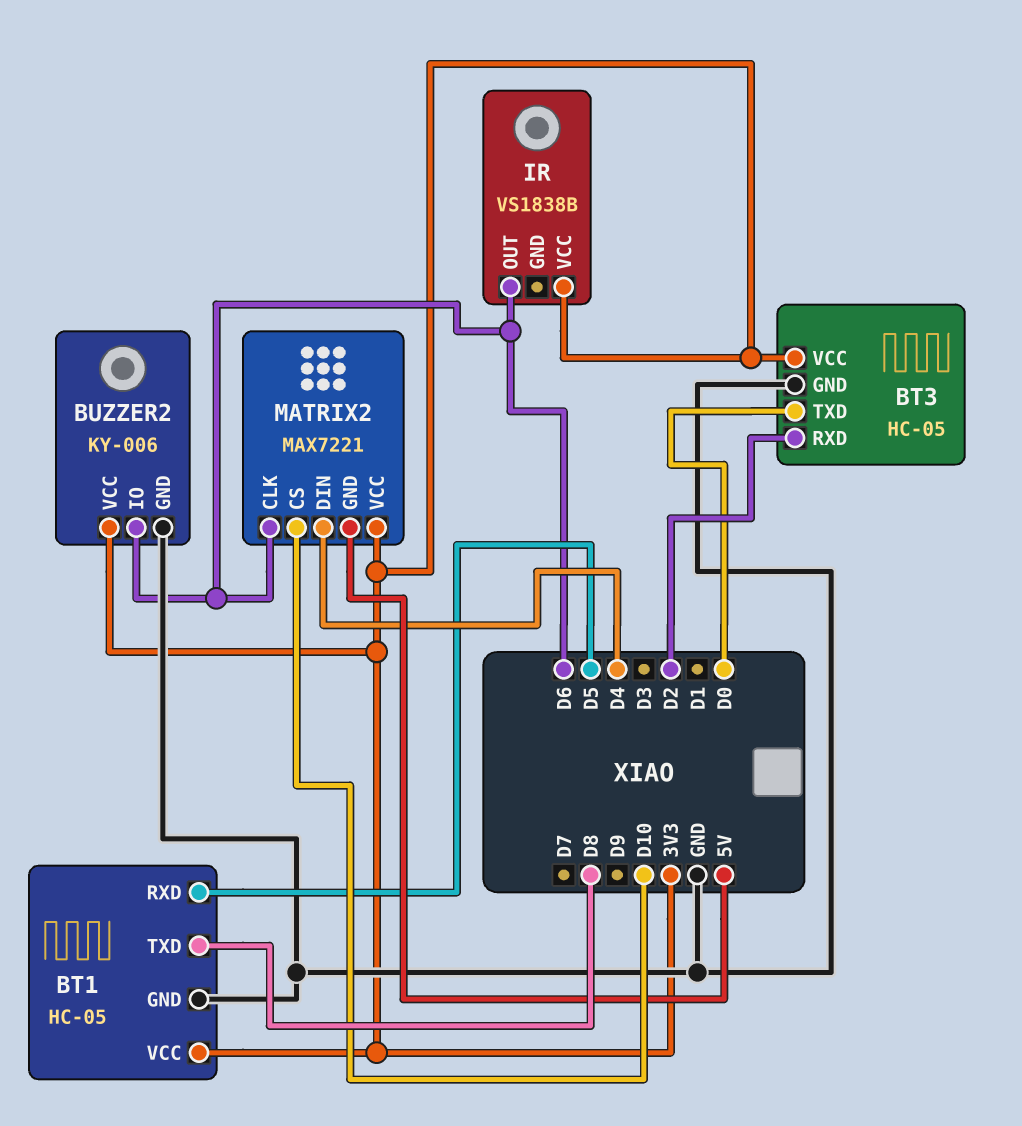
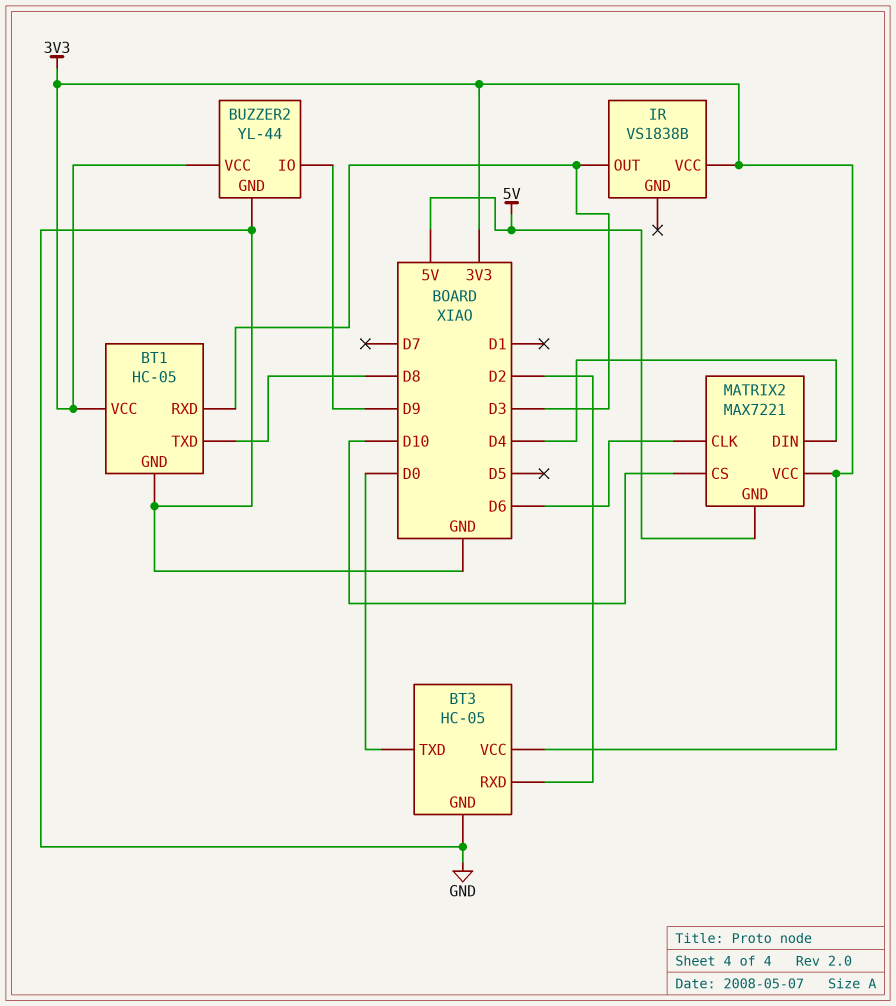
BT1 pin RXD: D5 -> D3
BUZZER2: KY-006 -> YL-44
BUZZER2 pin IO: D6 -> D9
IR pin OUT: D6 -> D3

